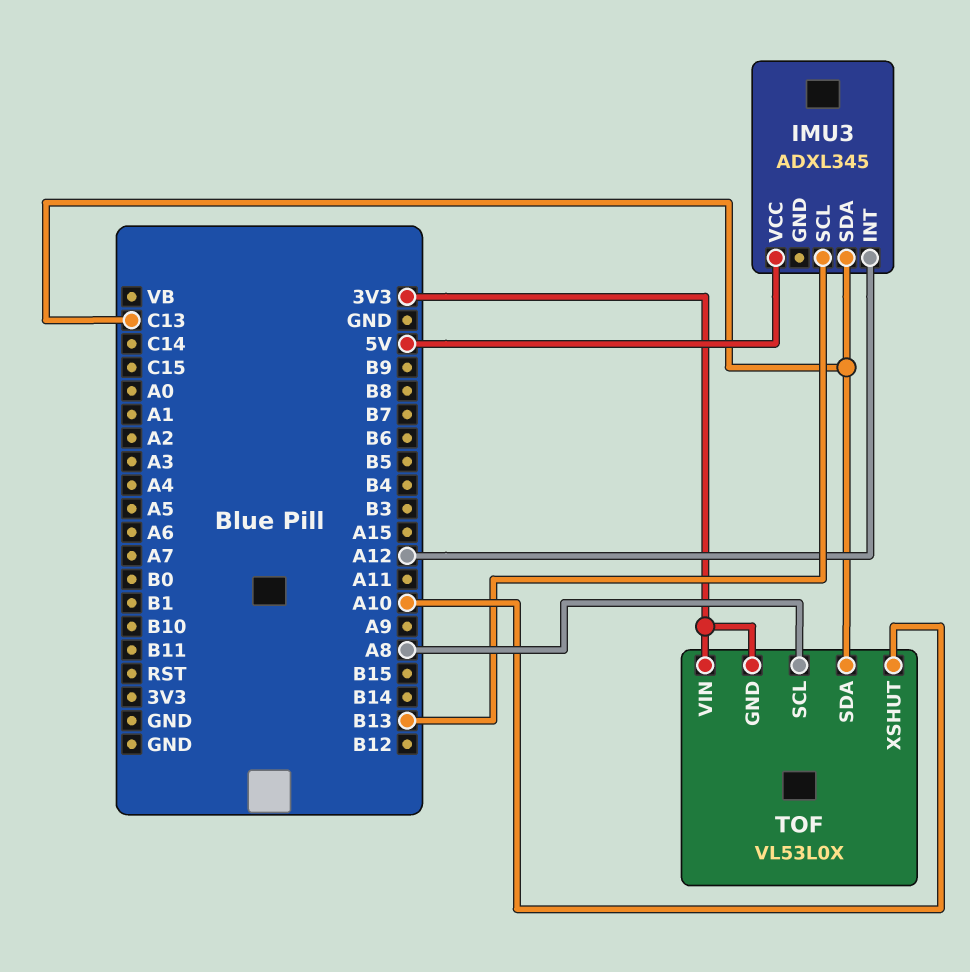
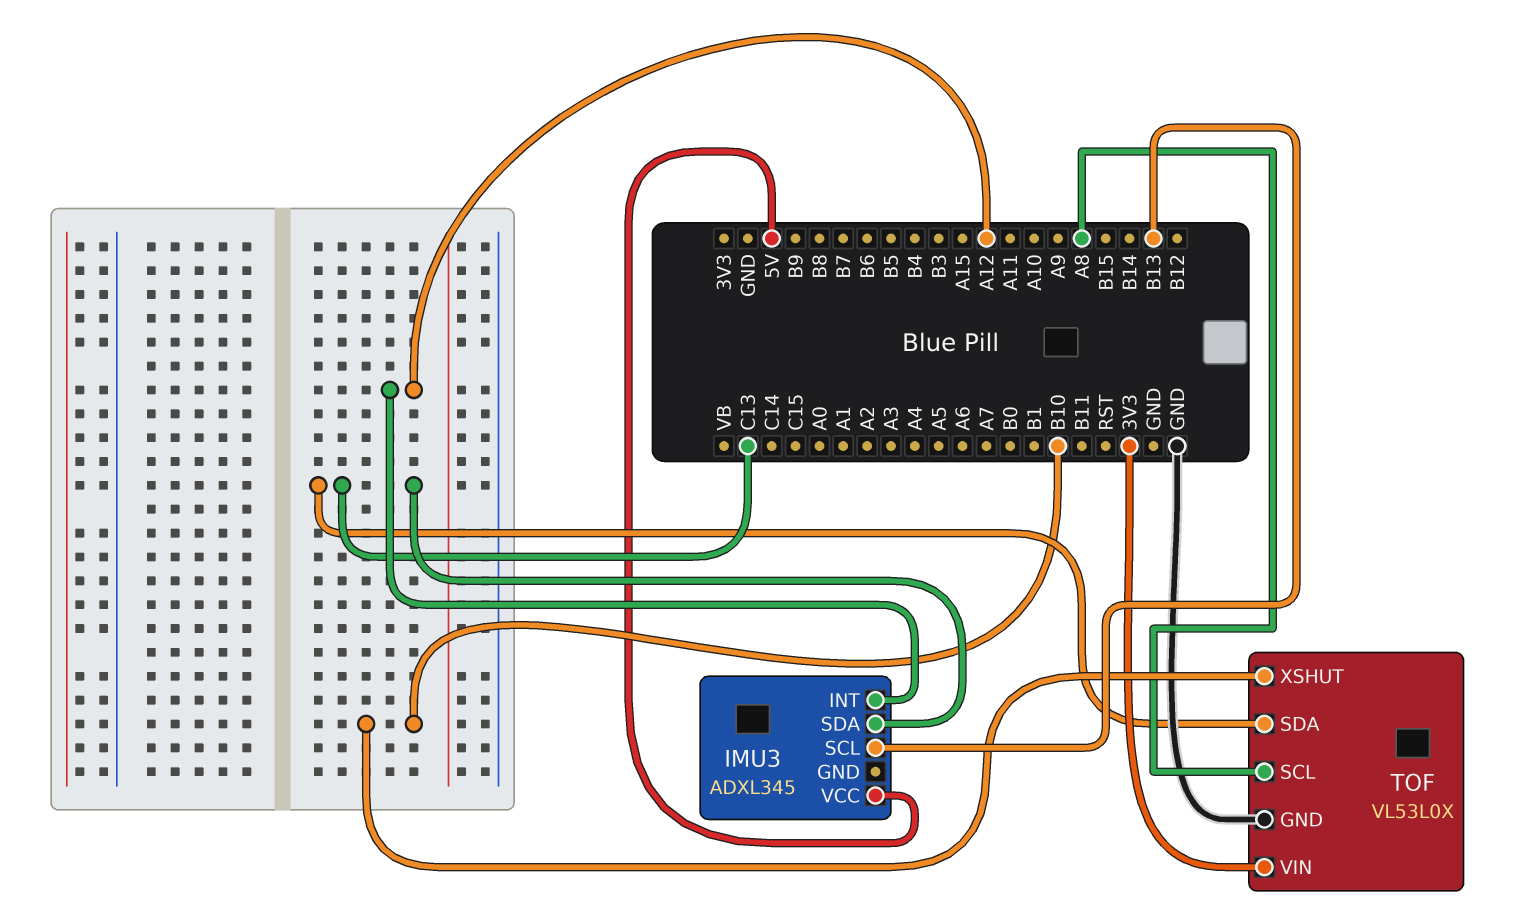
TOF pin GND: 3V3 -> GND
TOF pin XSHUT: A10 -> B10

